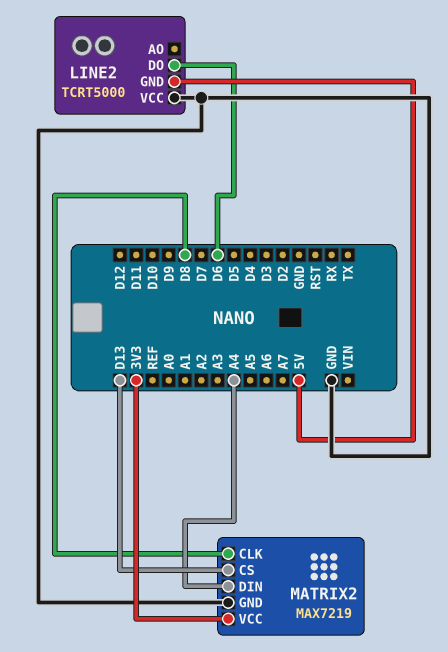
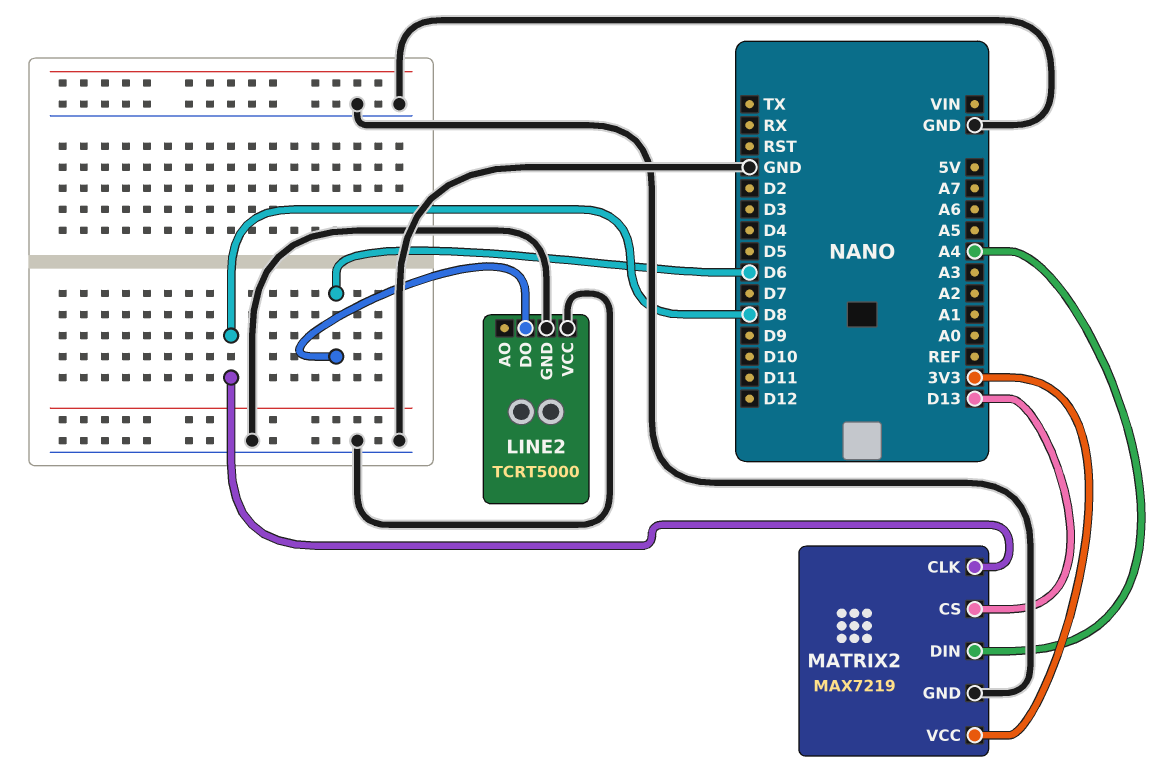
LINE2 pin GND: 5V -> GND

